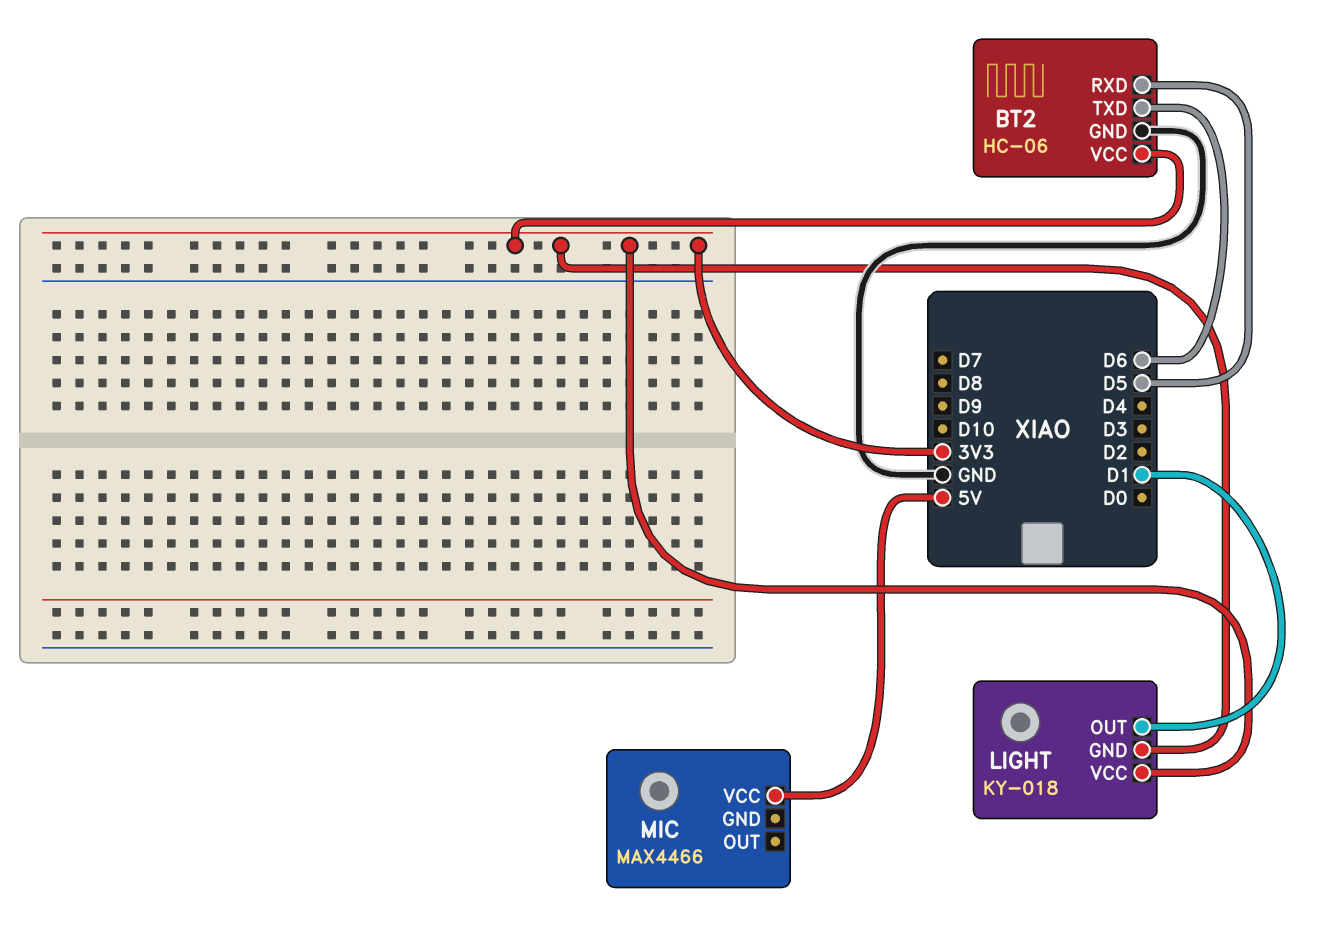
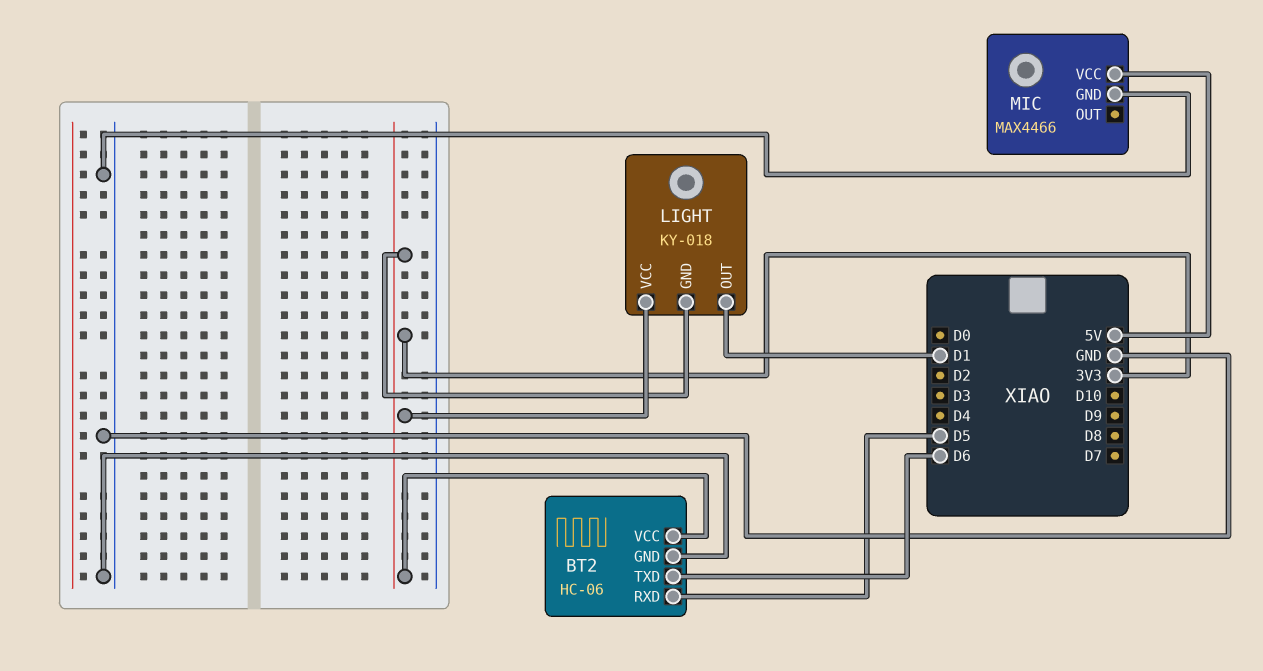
MIC pin GND: none -> GND

